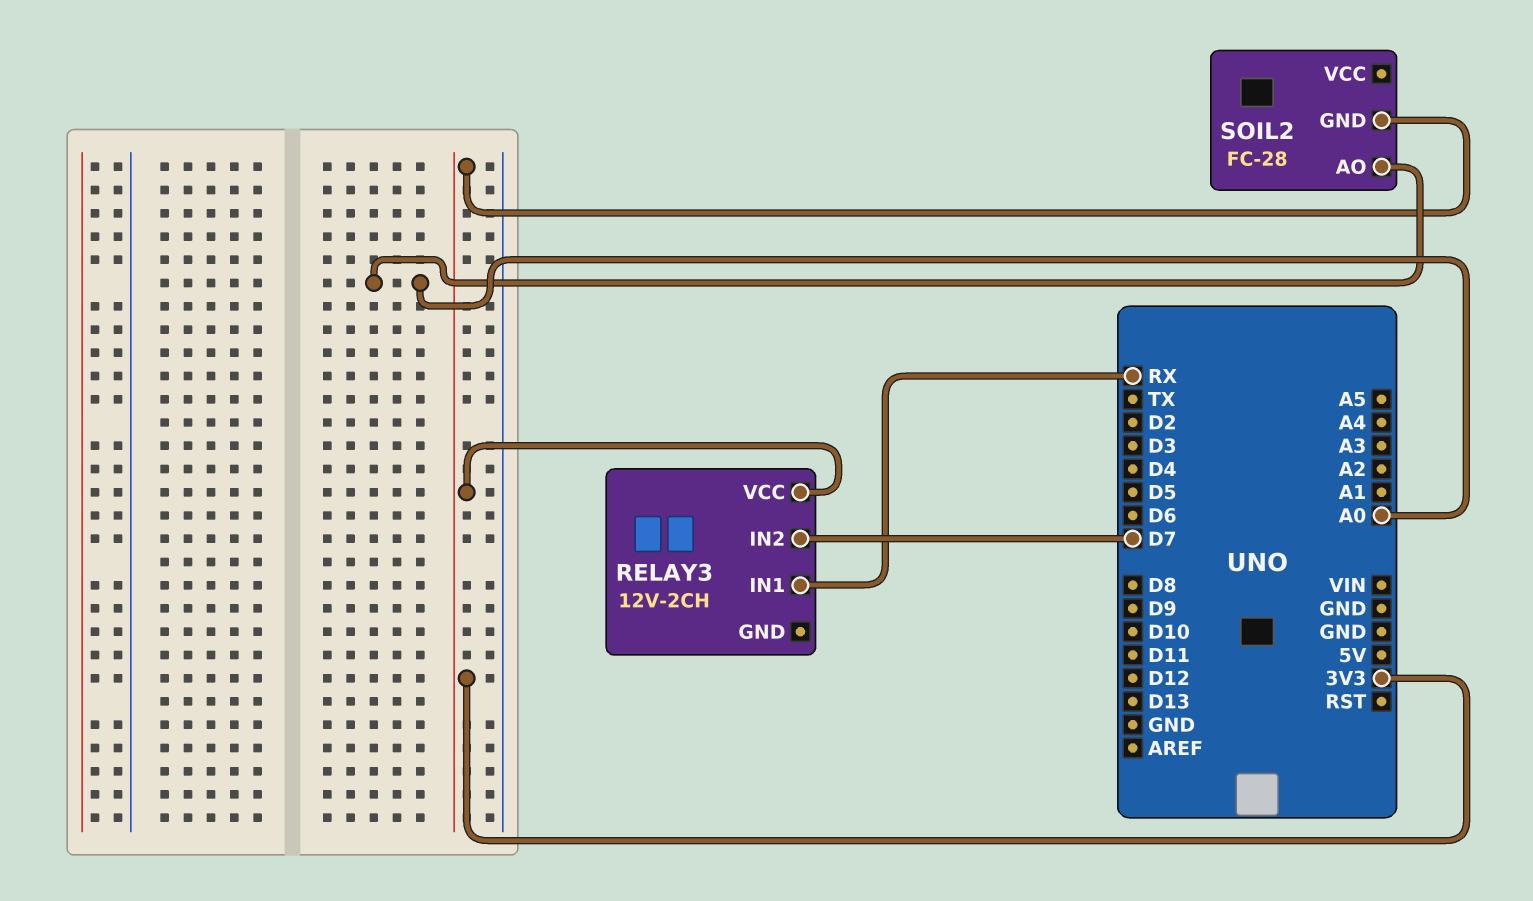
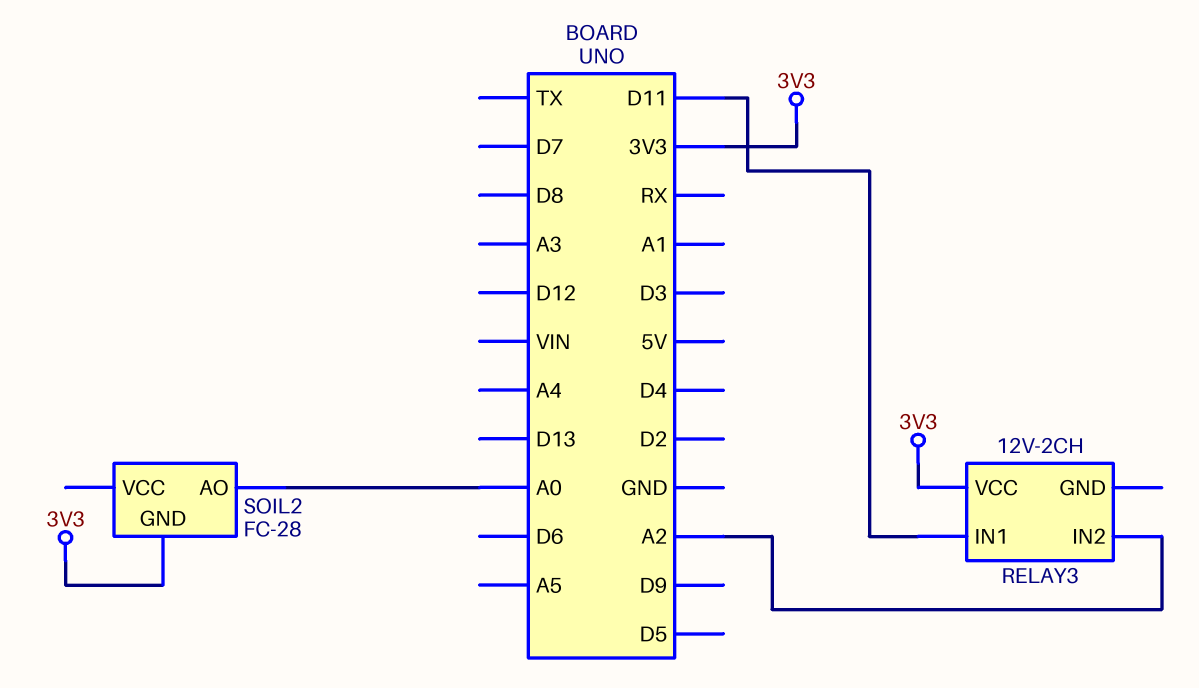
RELAY3 pin IN1: RX -> D11
RELAY3 pin IN2: D7 -> A2

